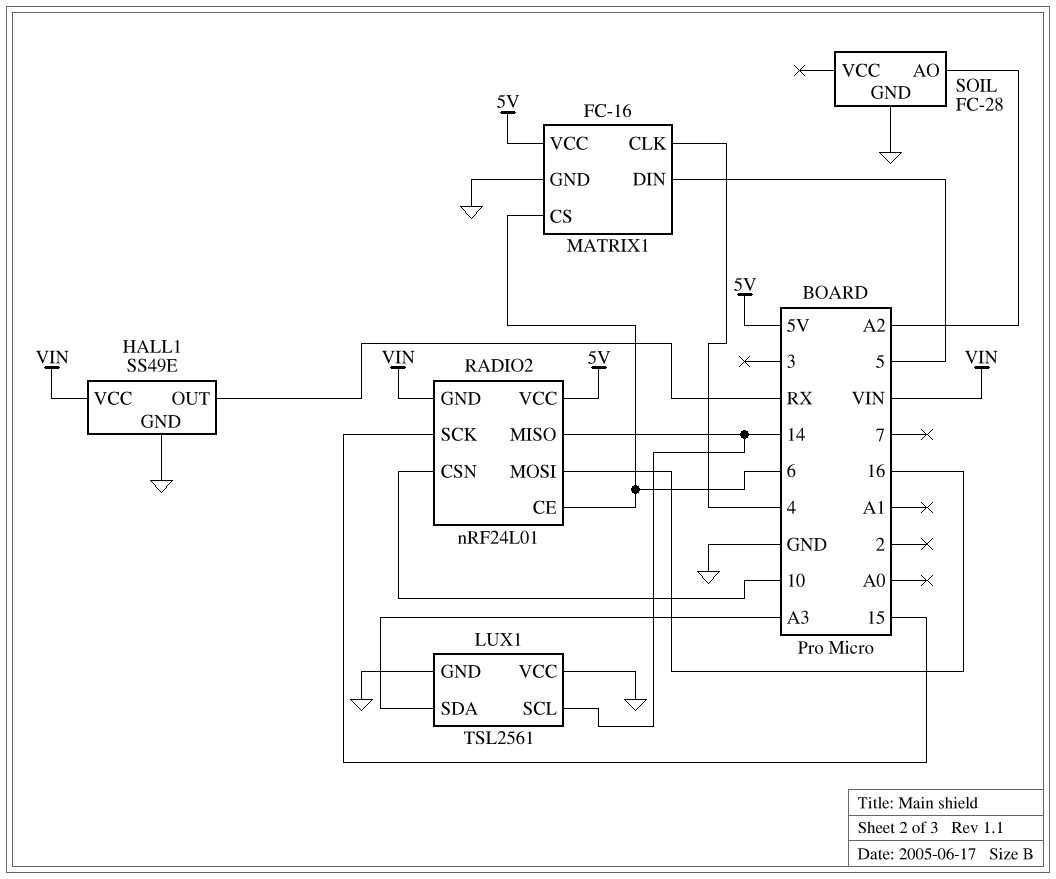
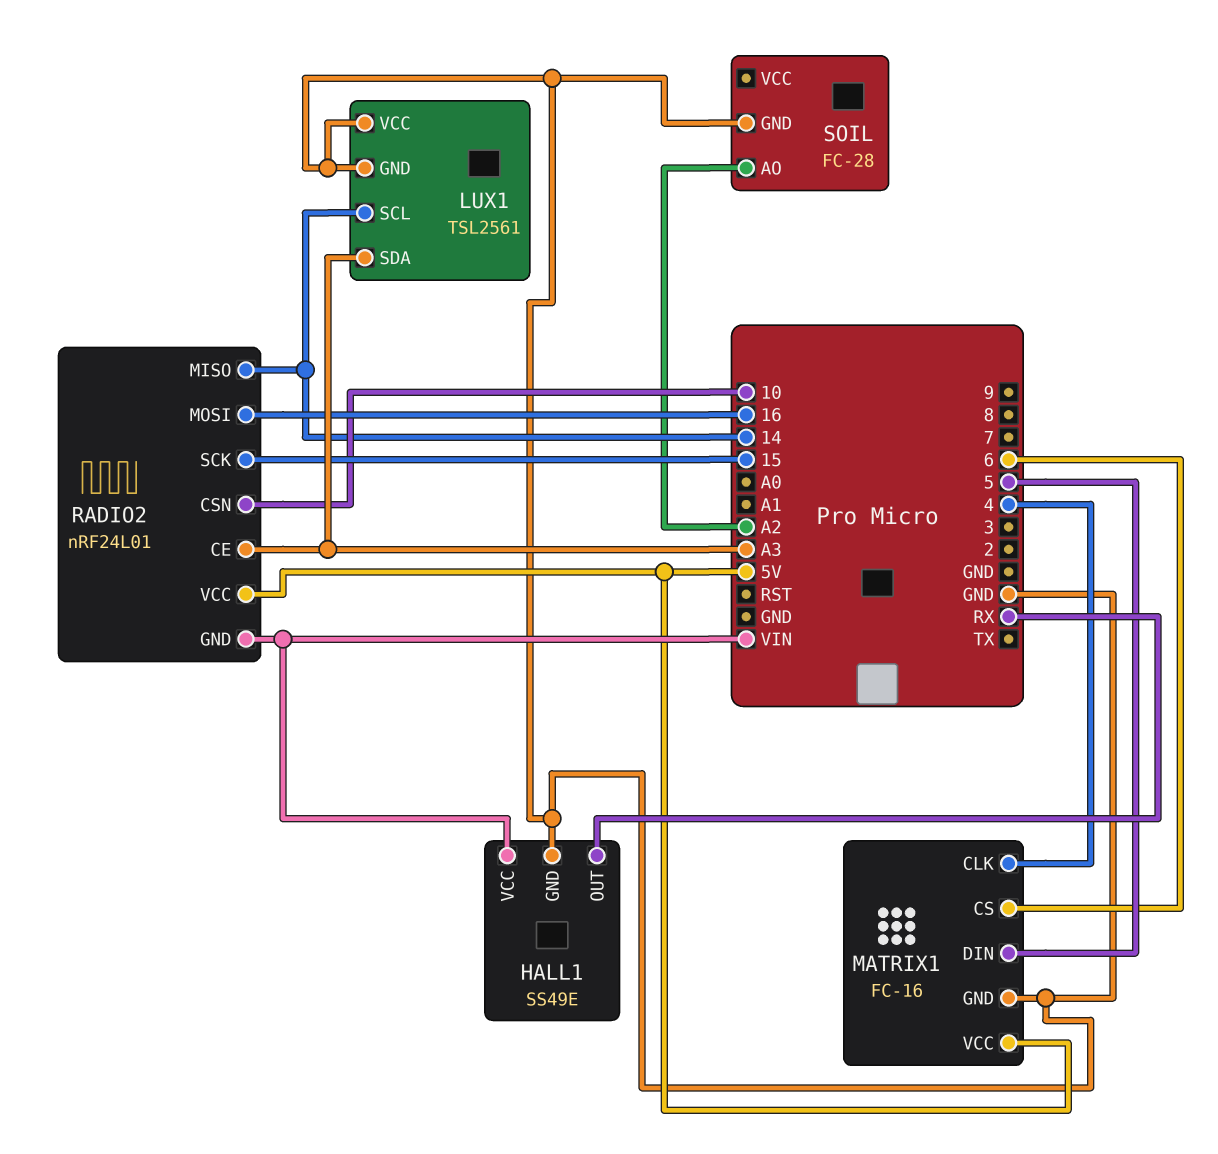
RADIO2 pin CE: 6 -> A3

